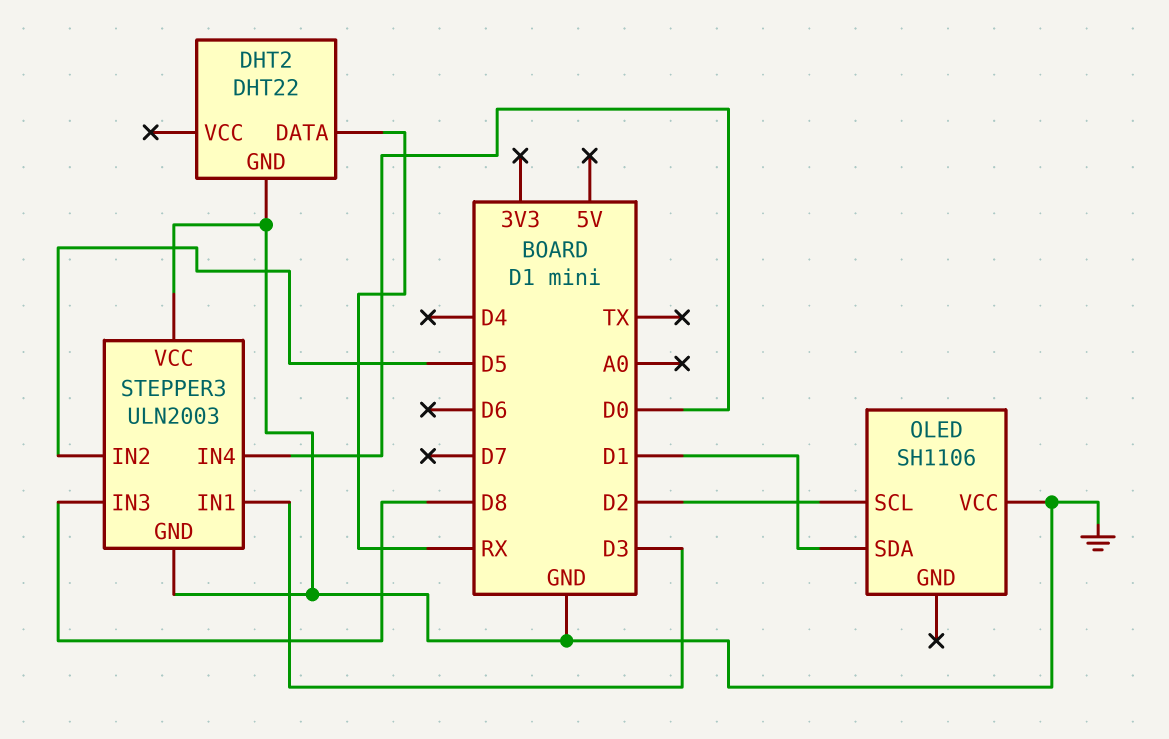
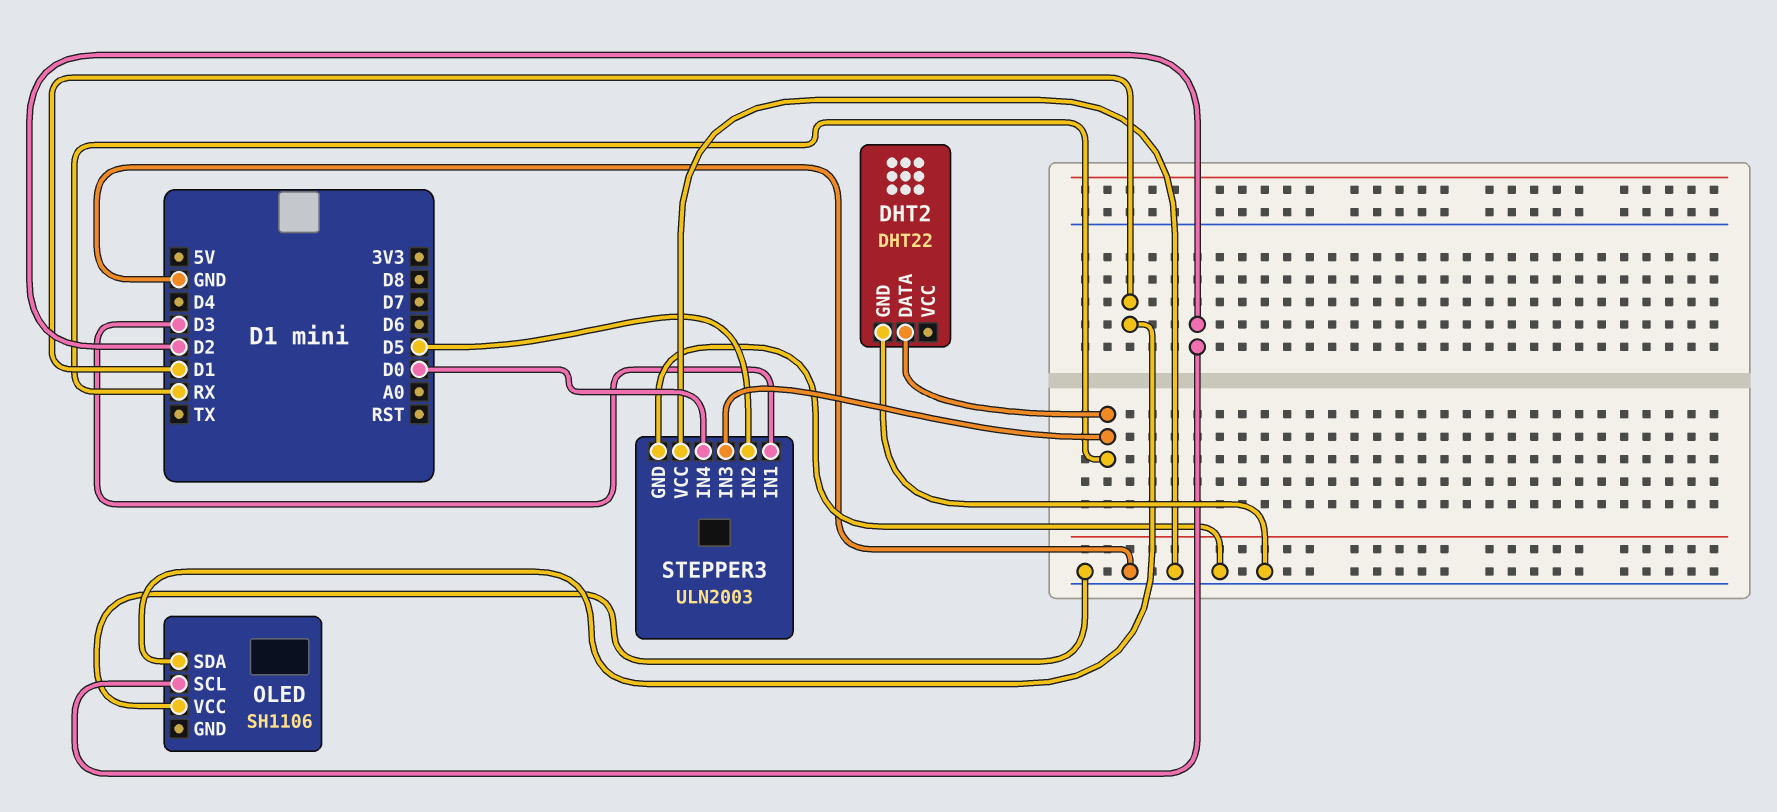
STEPPER3 pin IN3: D8 -> RX

